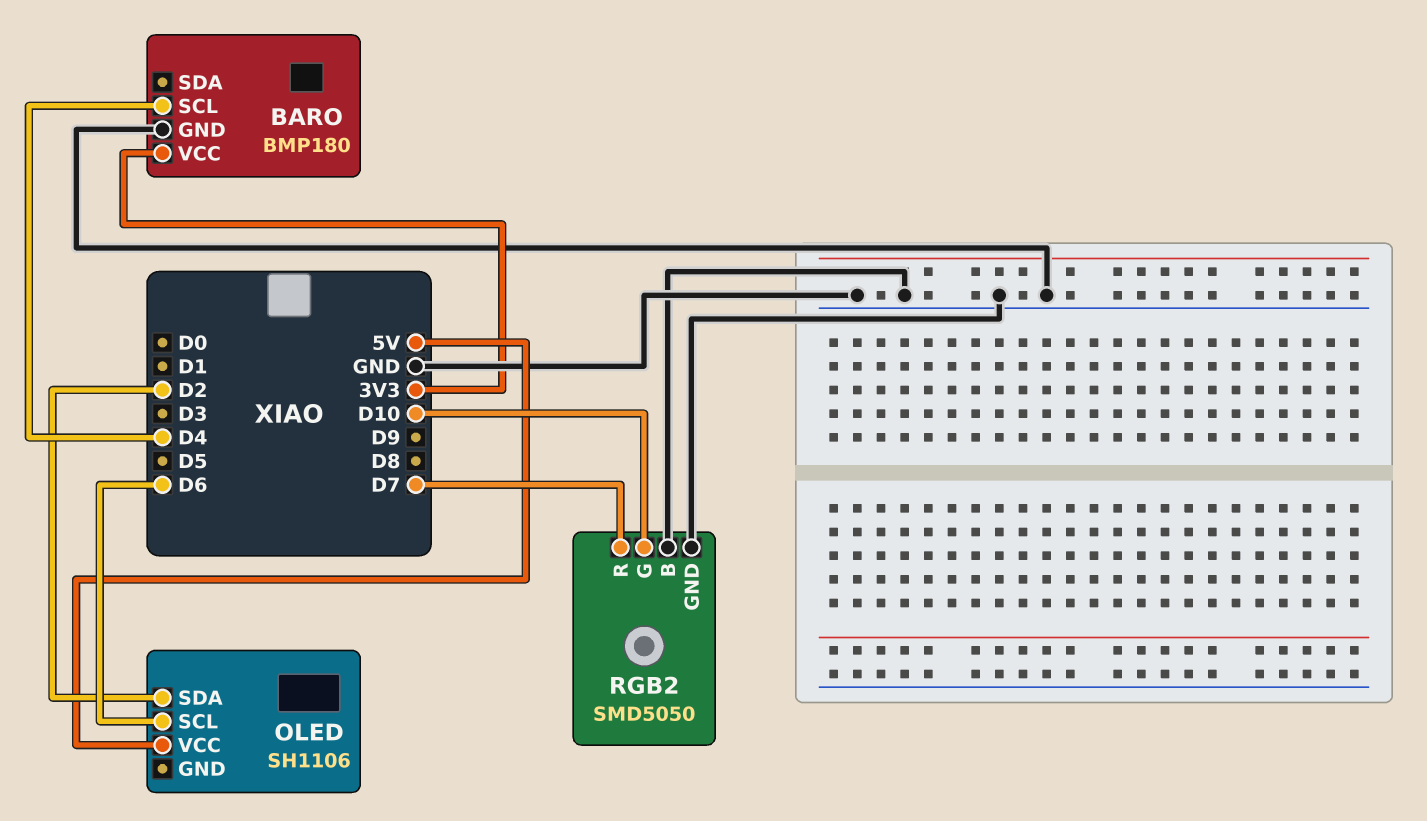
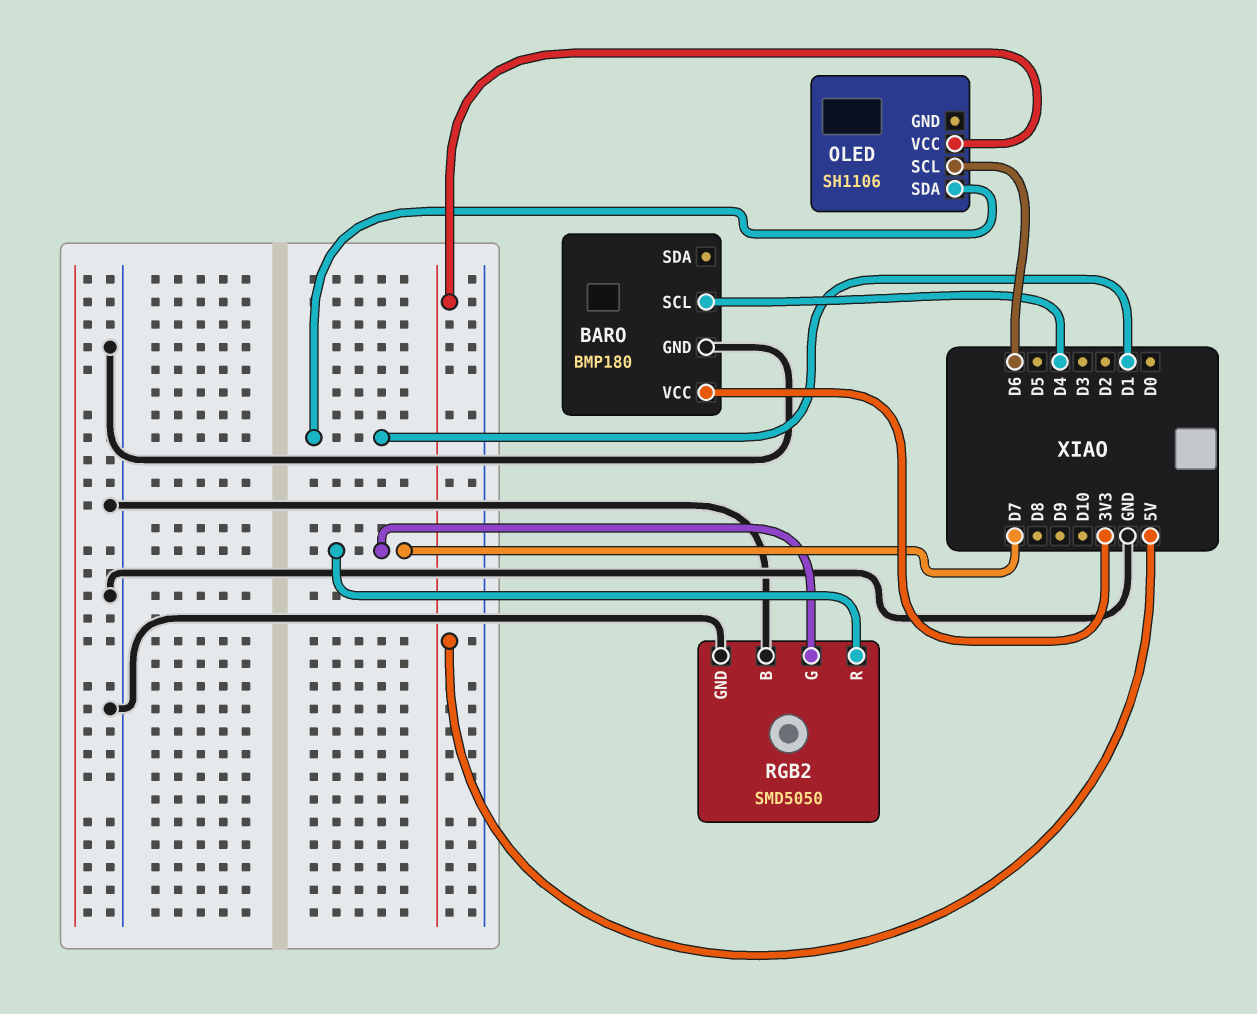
OLED pin SDA: D2 -> D1
RGB2 pin G: D10 -> D7

